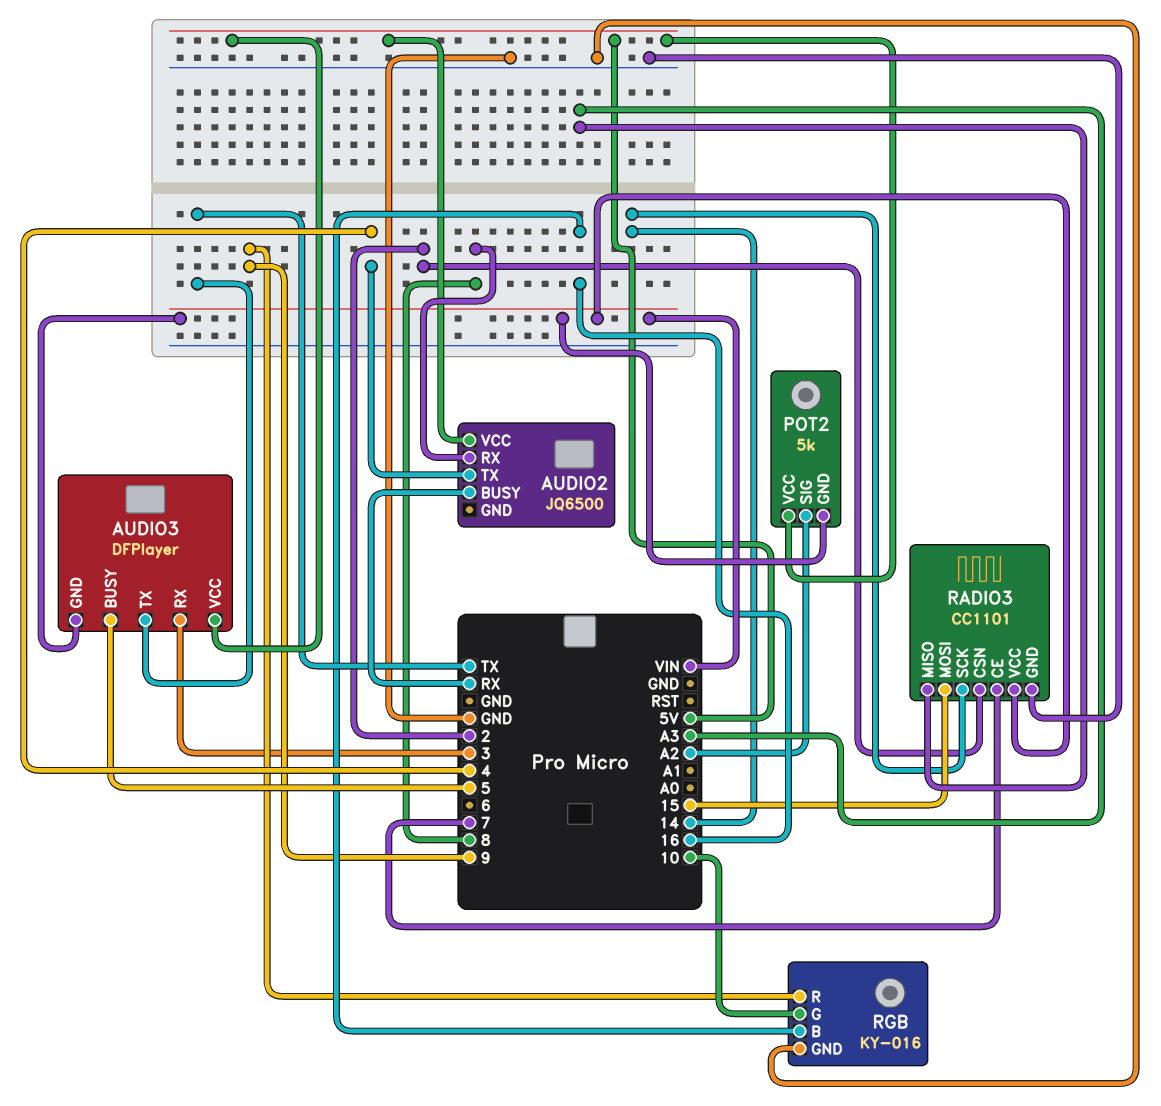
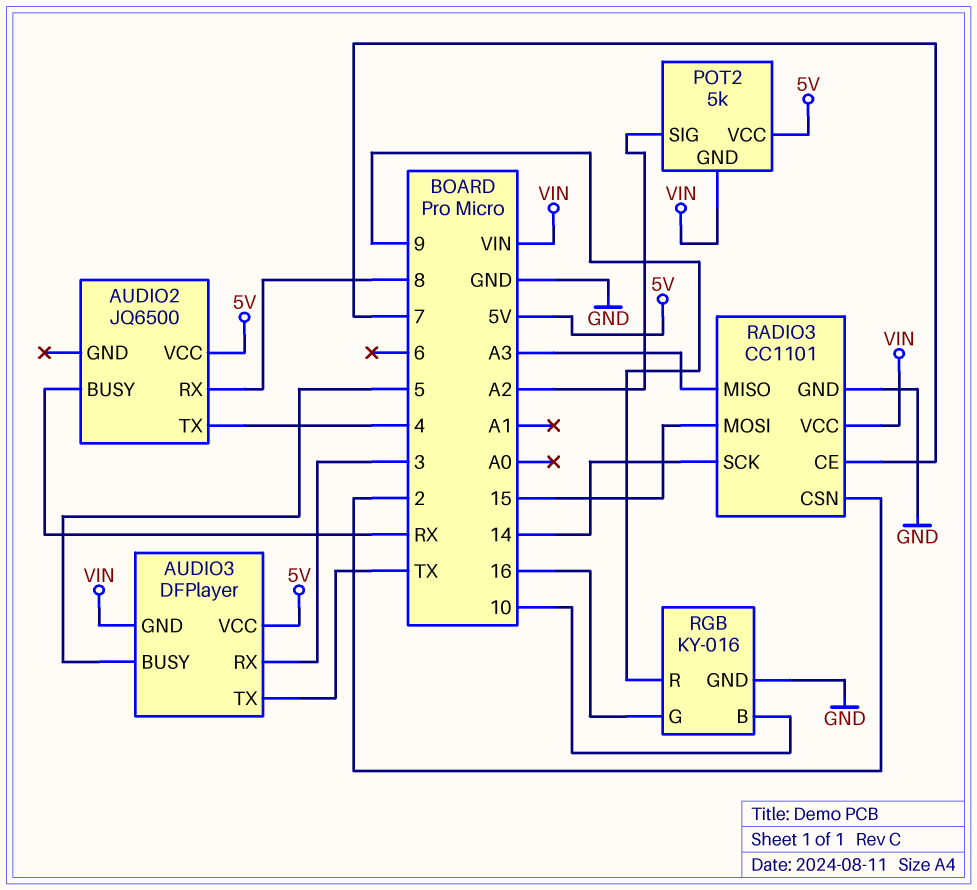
RGB pin B: 16 -> 10
RGB pin G: 10 -> 16

